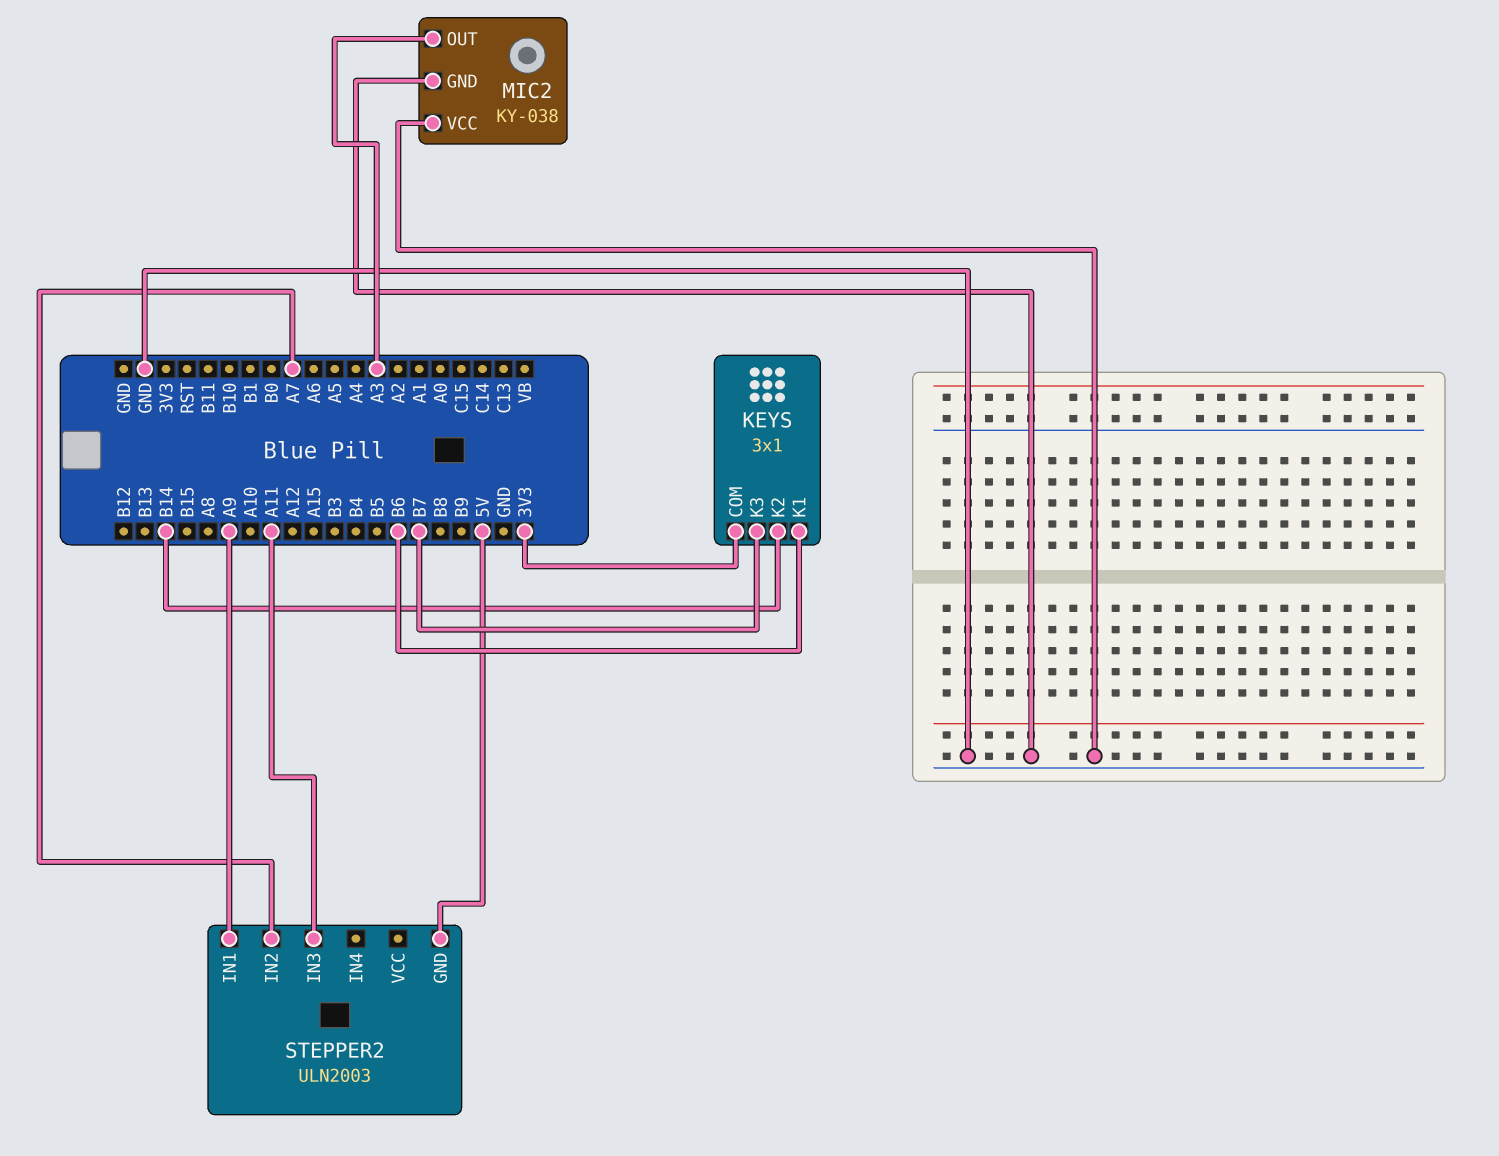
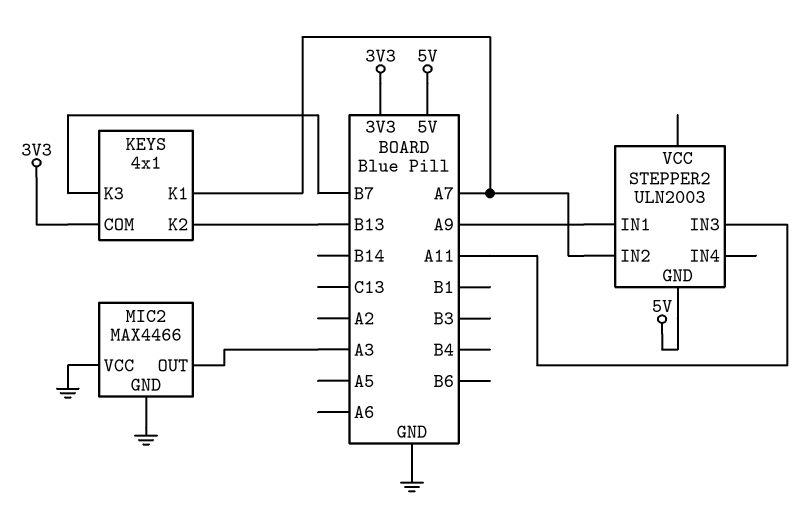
KEYS: 3x1 -> 4x1
KEYS pin K1: B6 -> A7
KEYS pin K2: B14 -> B13
MIC2: KY-038 -> MAX4466

